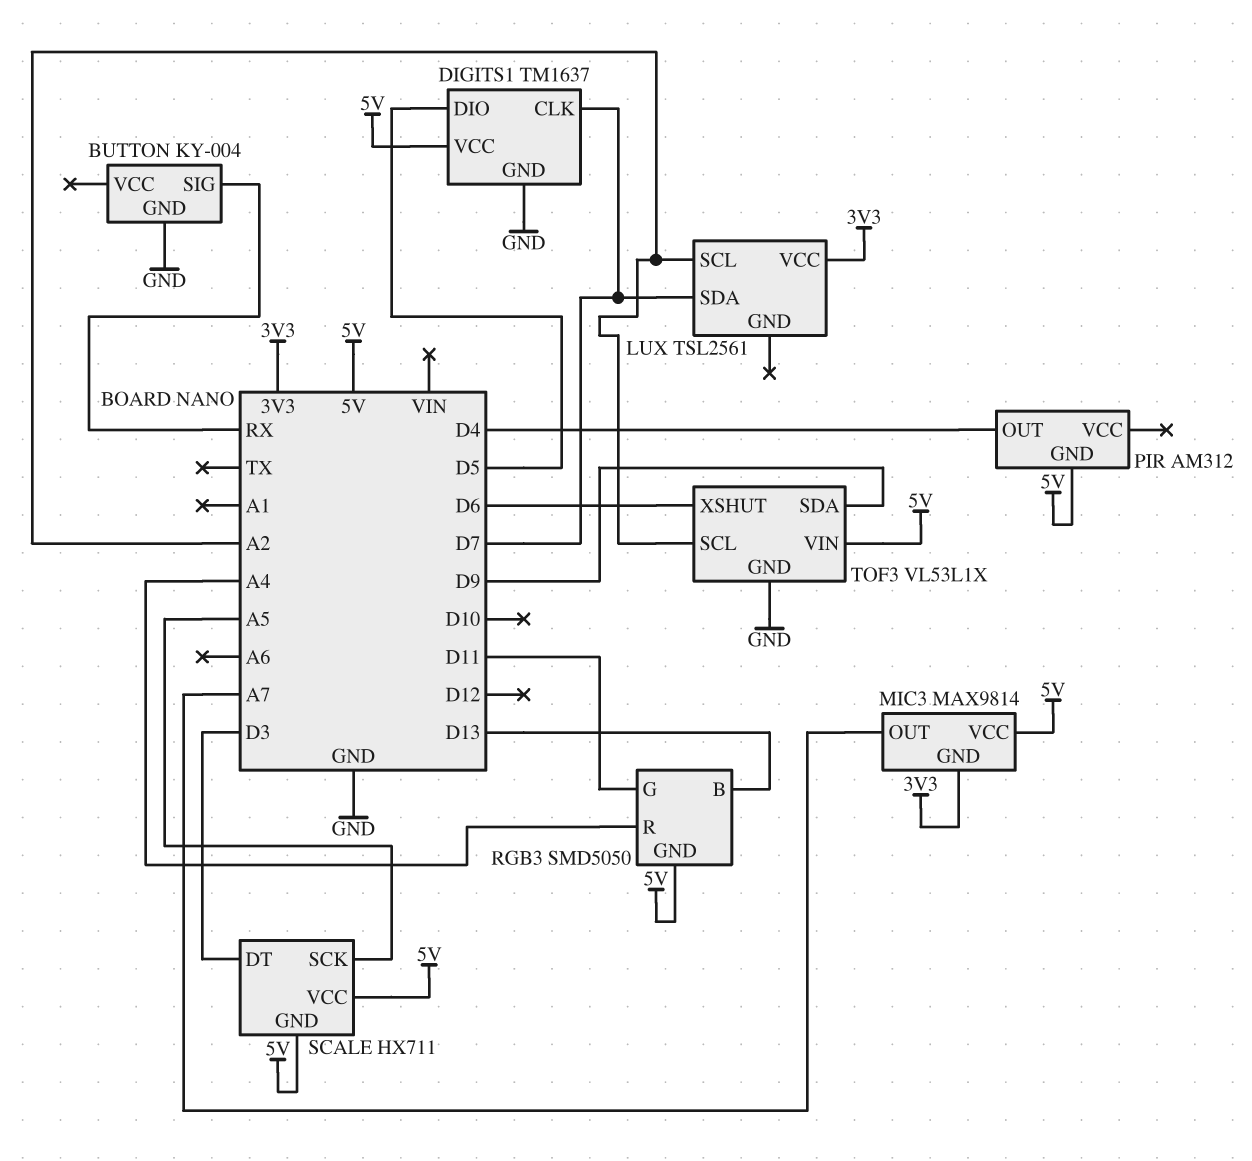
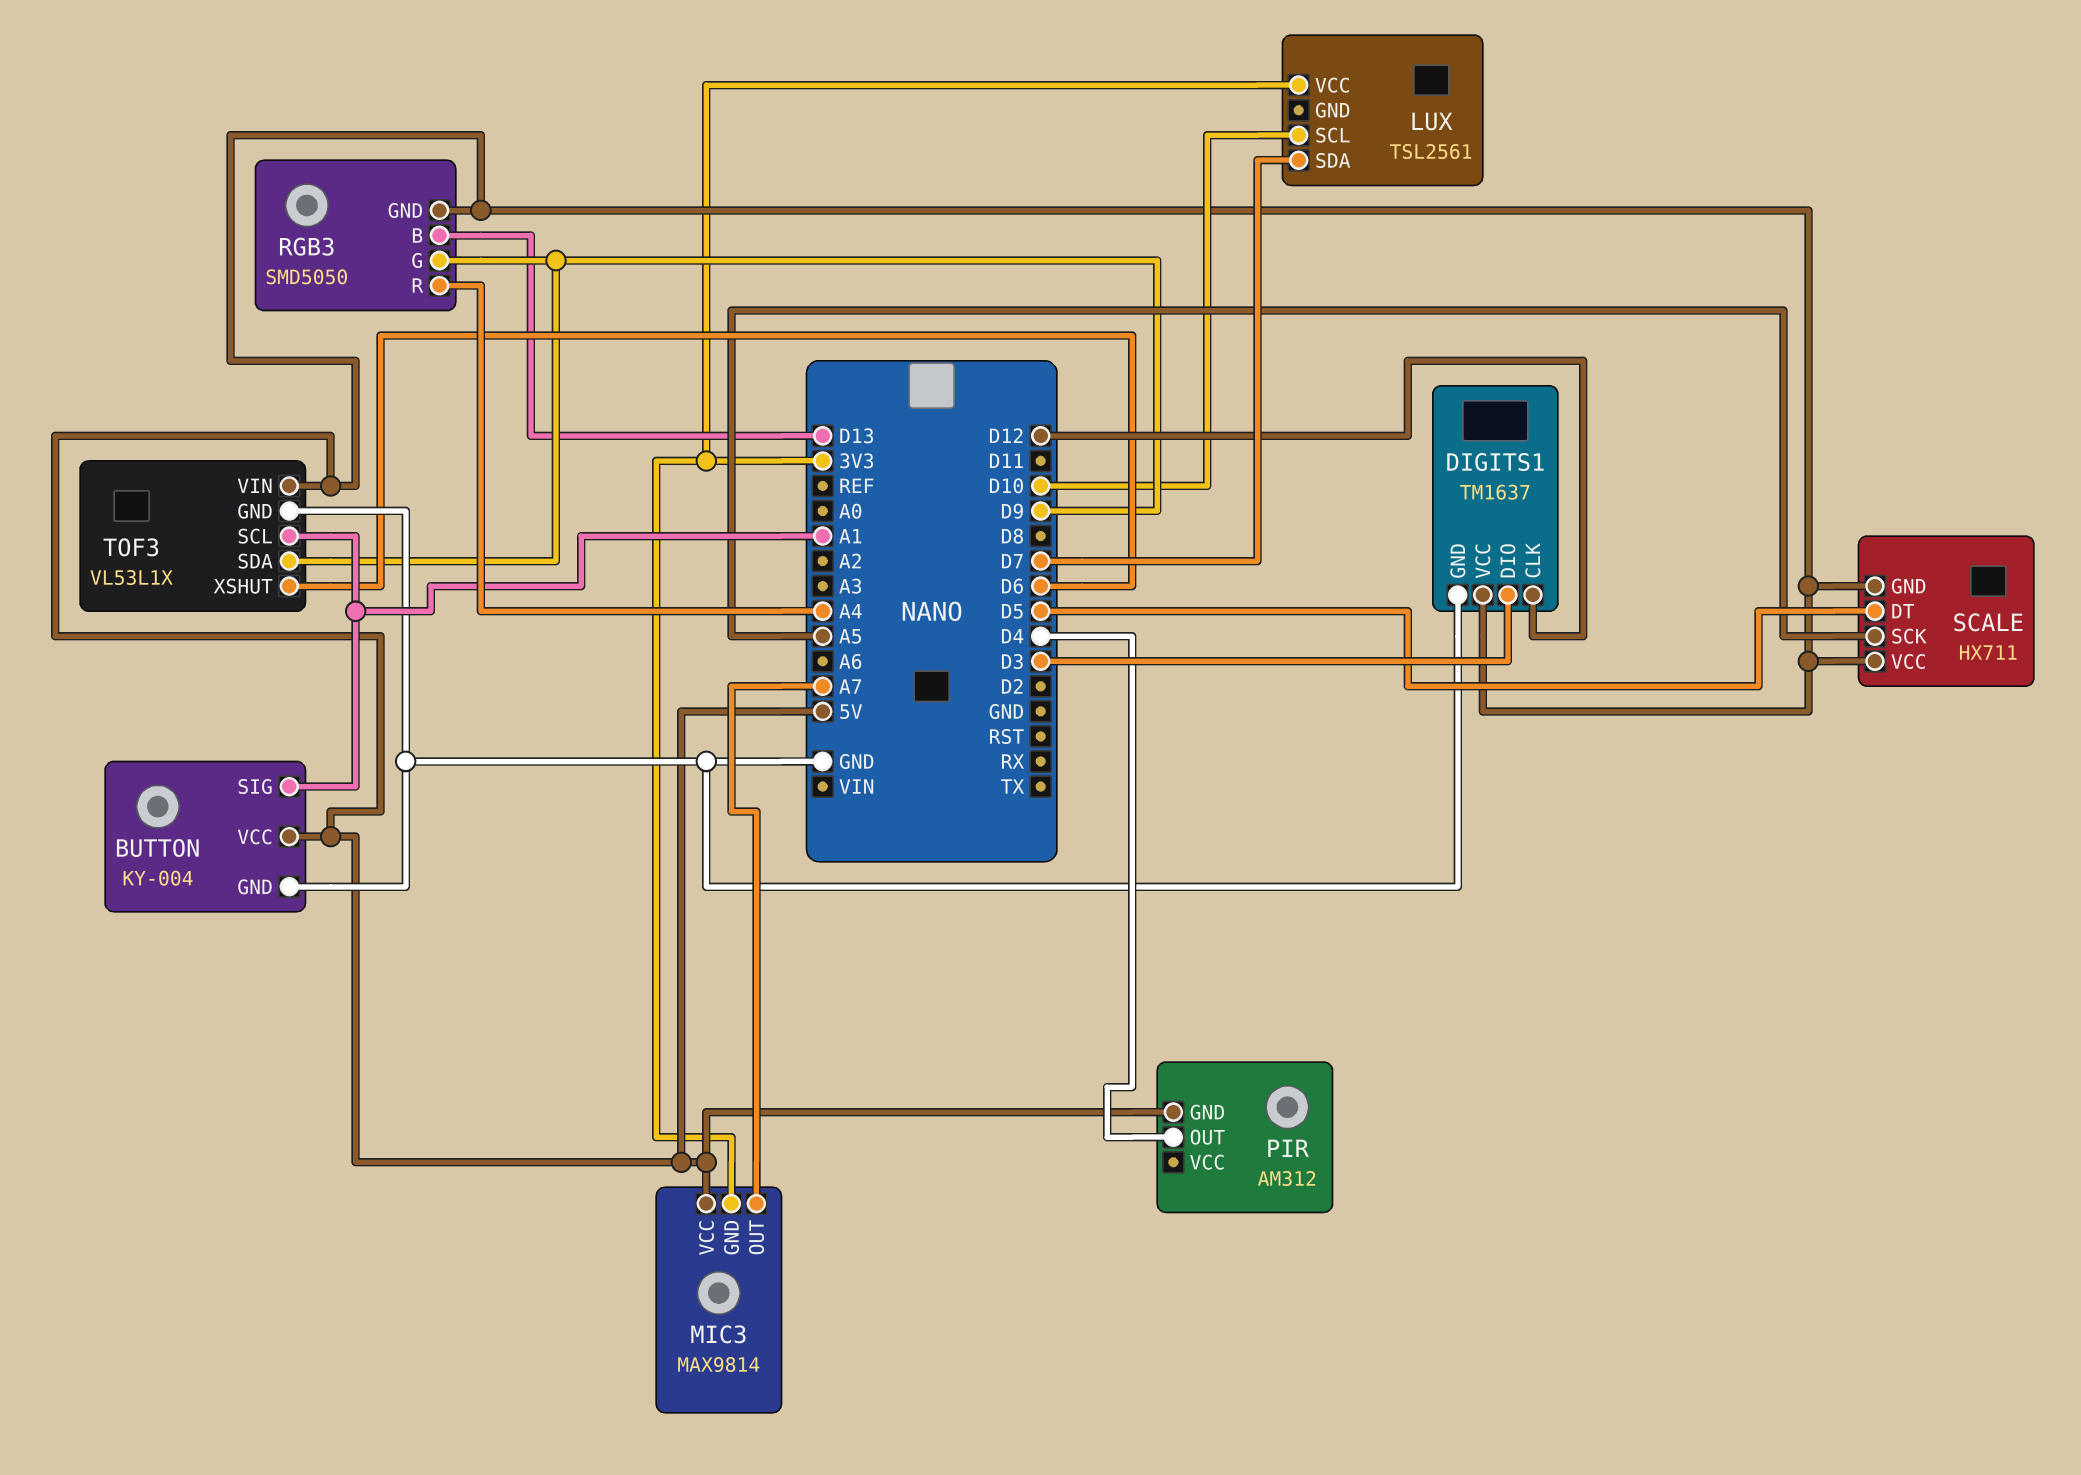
BUTTON pin SIG: RX -> A1
BUTTON pin VCC: none -> 5V
DIGITS1 pin CLK: D7 -> D12
DIGITS1 pin DIO: D5 -> D3
LUX pin SCL: A2 -> D10
RGB3 pin G: D11 -> D9
SCALE pin DT: D3 -> D5
TOF3 pin SCL: A2 -> A1

